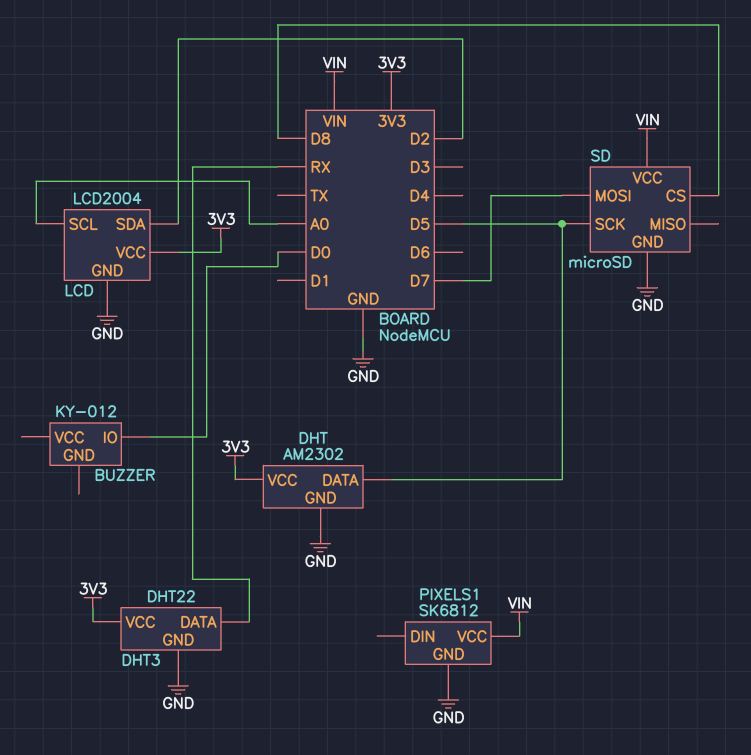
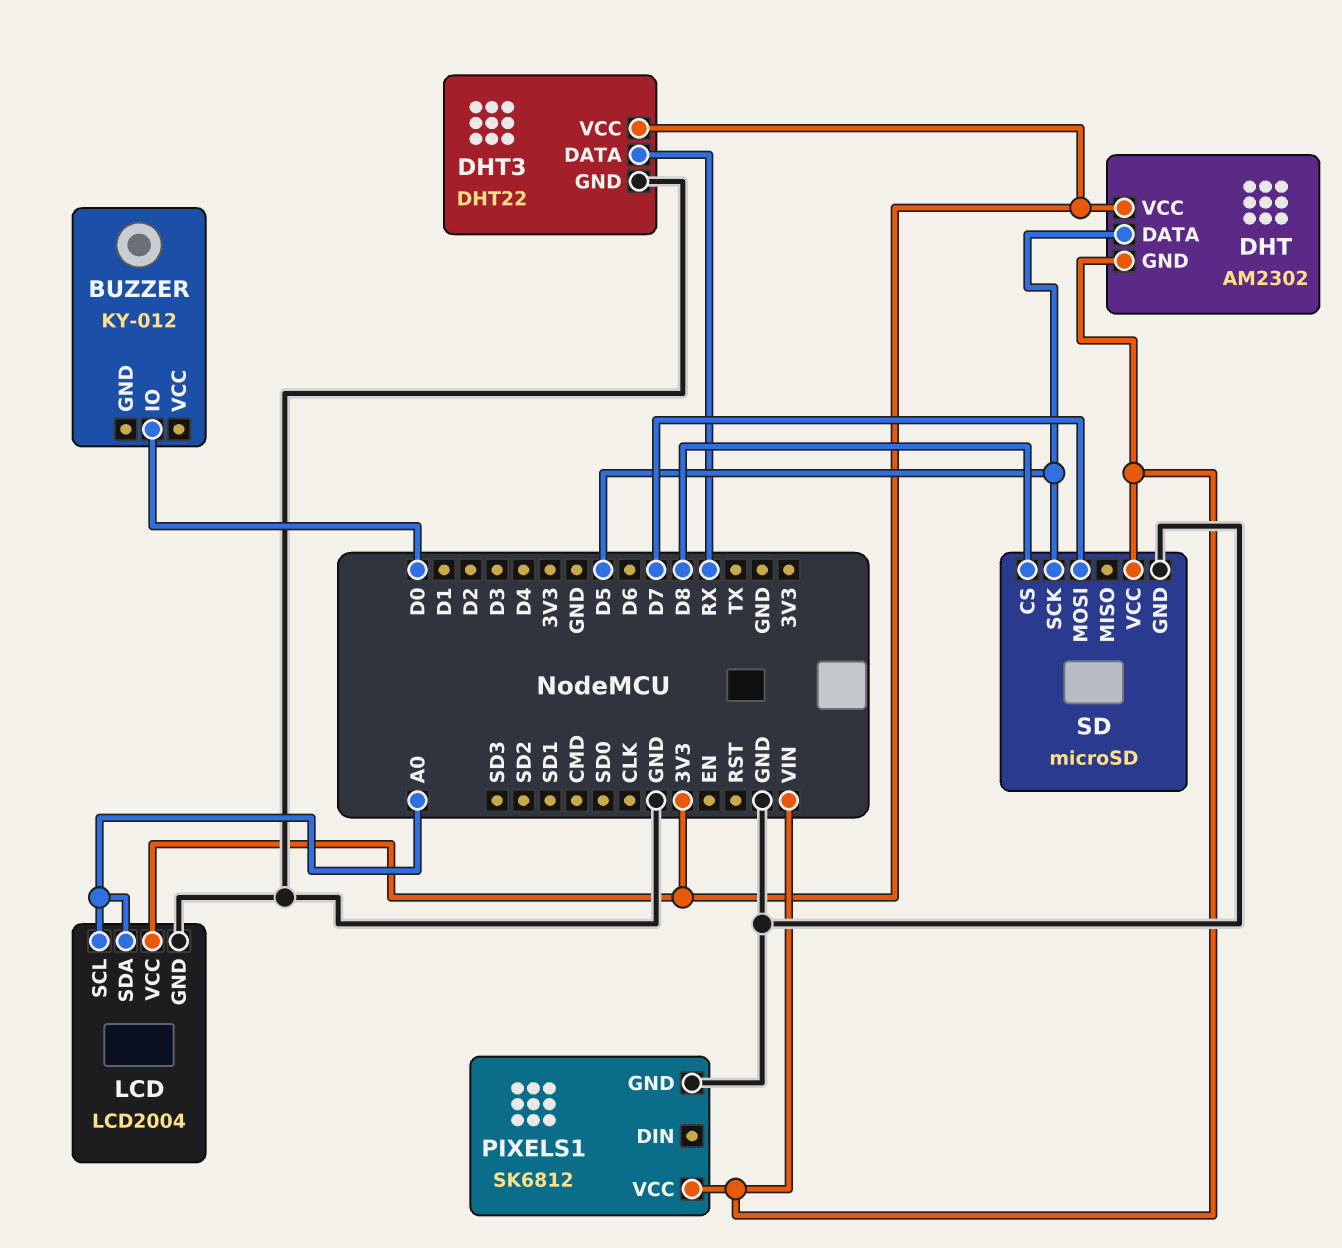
DHT pin GND: GND -> VIN
LCD pin SDA: D2 -> A0

